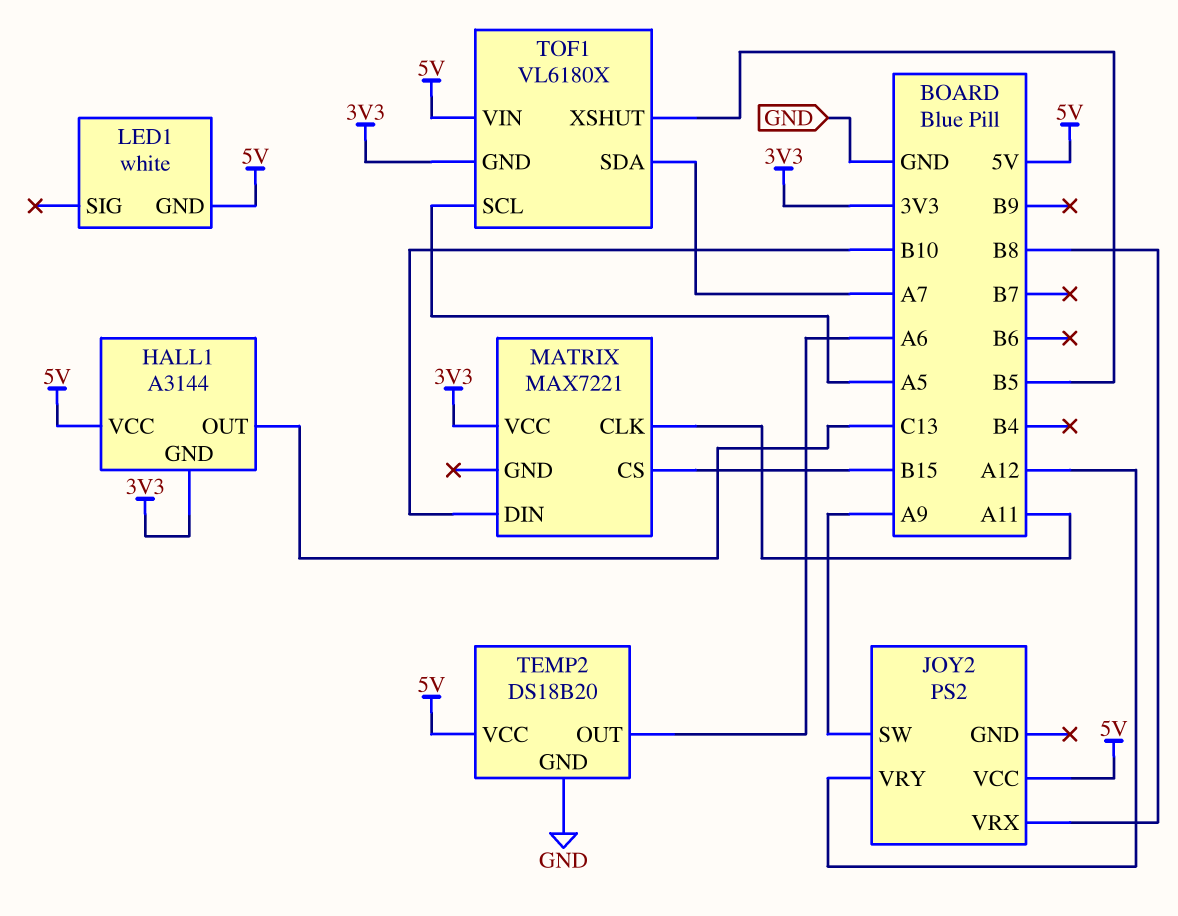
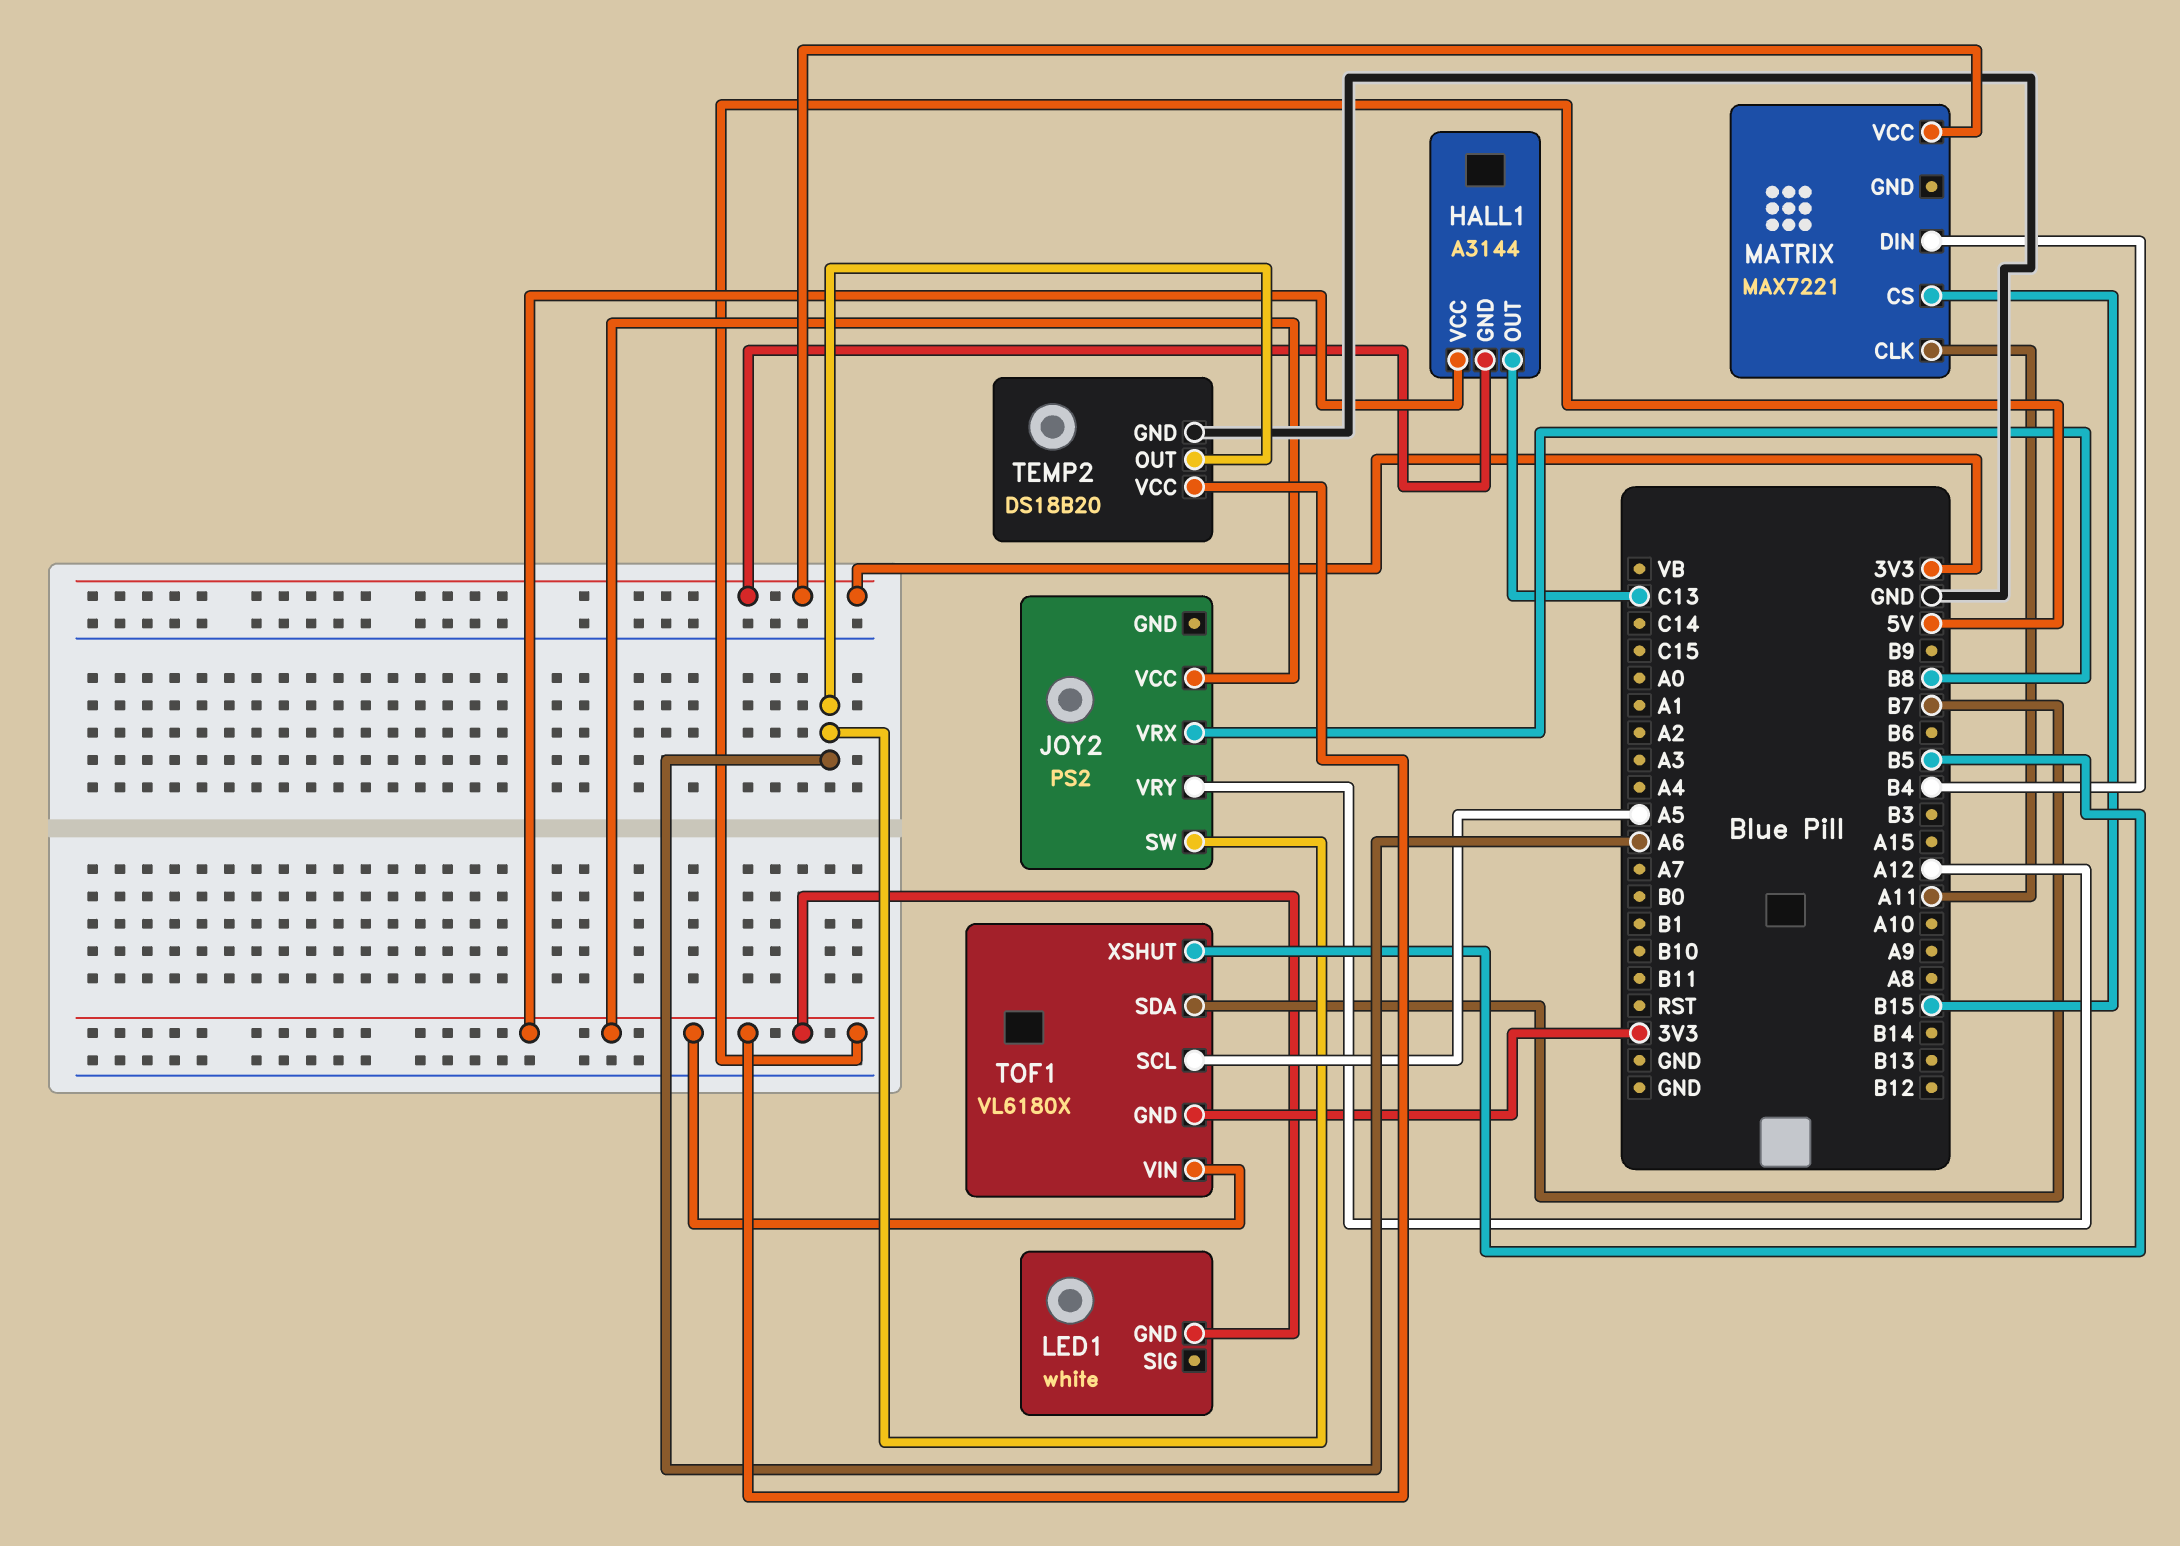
JOY2 pin SW: A9 -> A6
MATRIX pin DIN: B10 -> B4
TOF1 pin SDA: A7 -> B7

